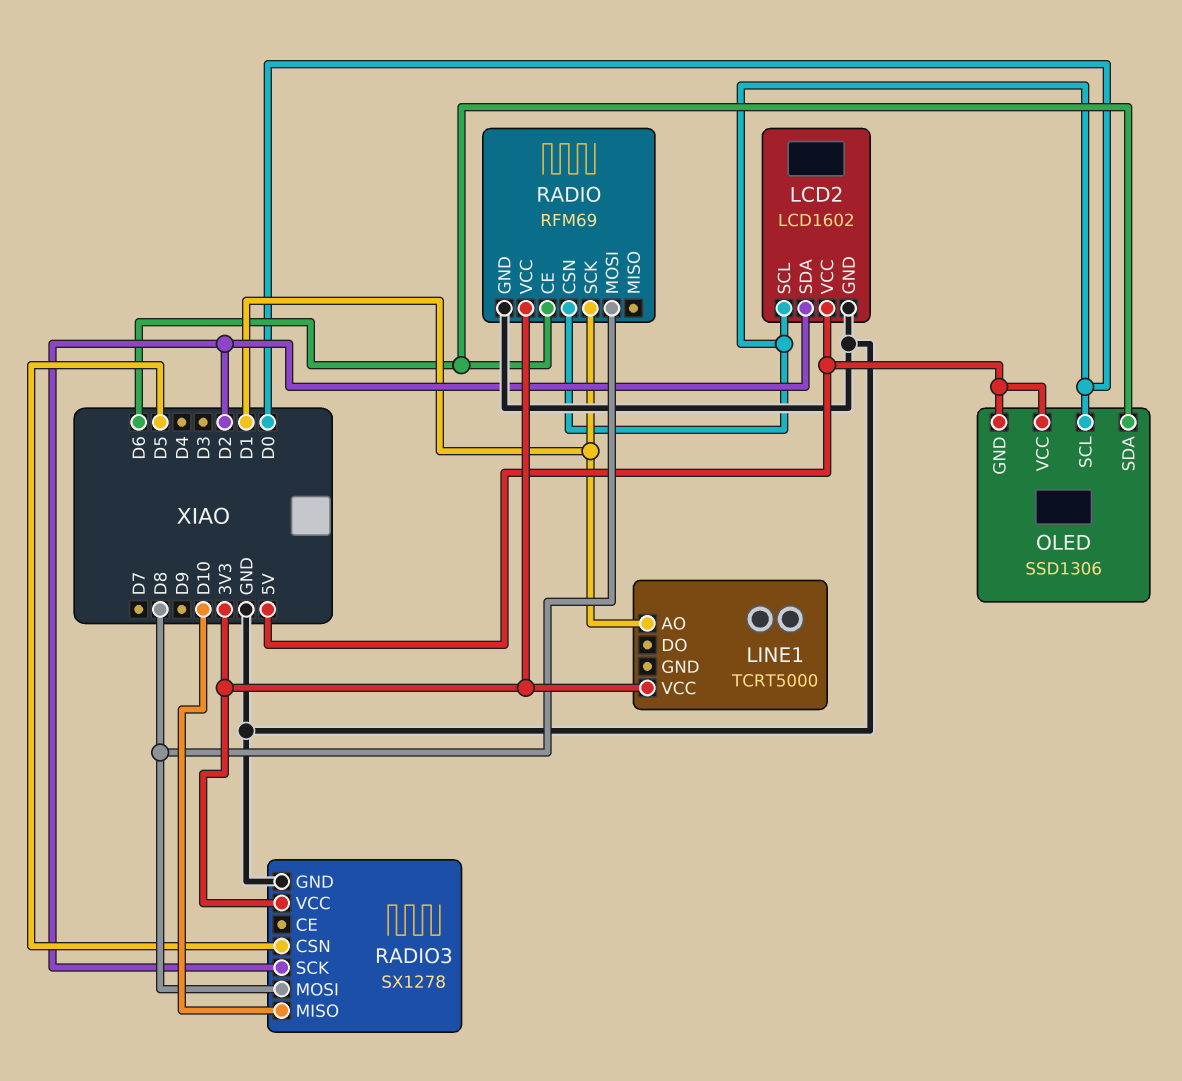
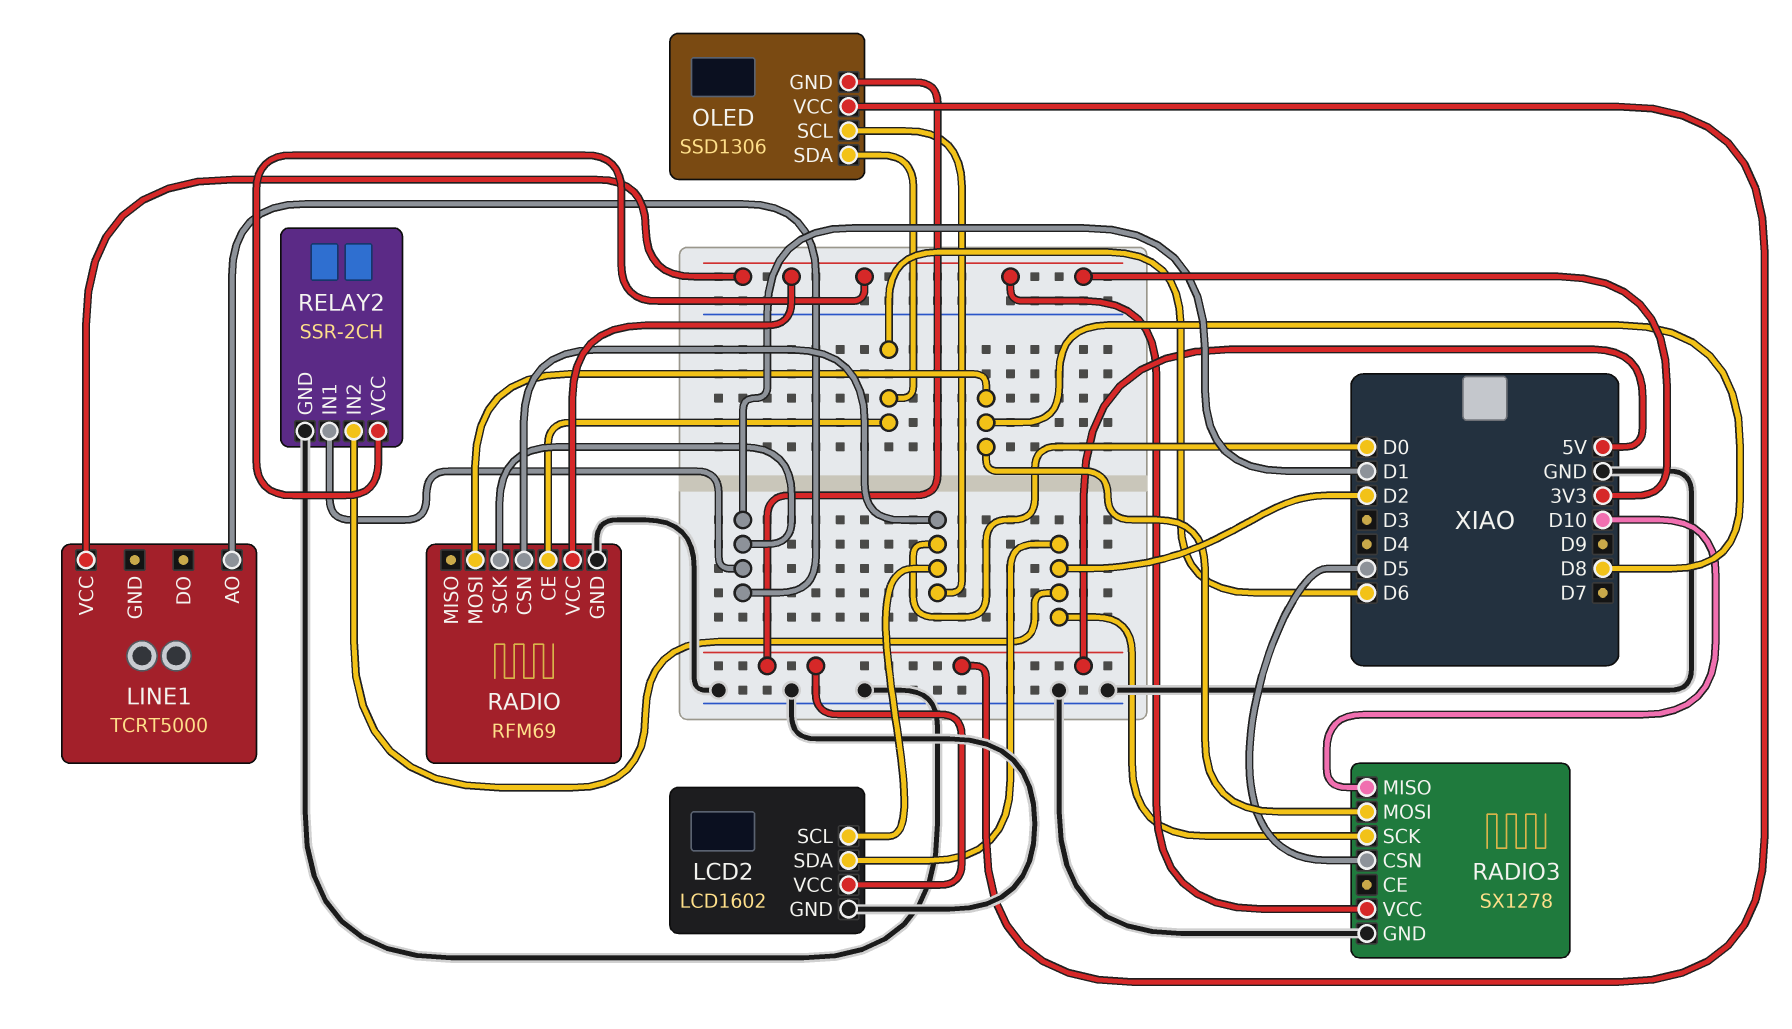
RELAY2: none -> SSR-2CH
RELAY2 pin GND: none -> GND
RELAY2 pin IN1: none -> D1
RELAY2 pin IN2: none -> D2
RELAY2 pin VCC: none -> 3V3

